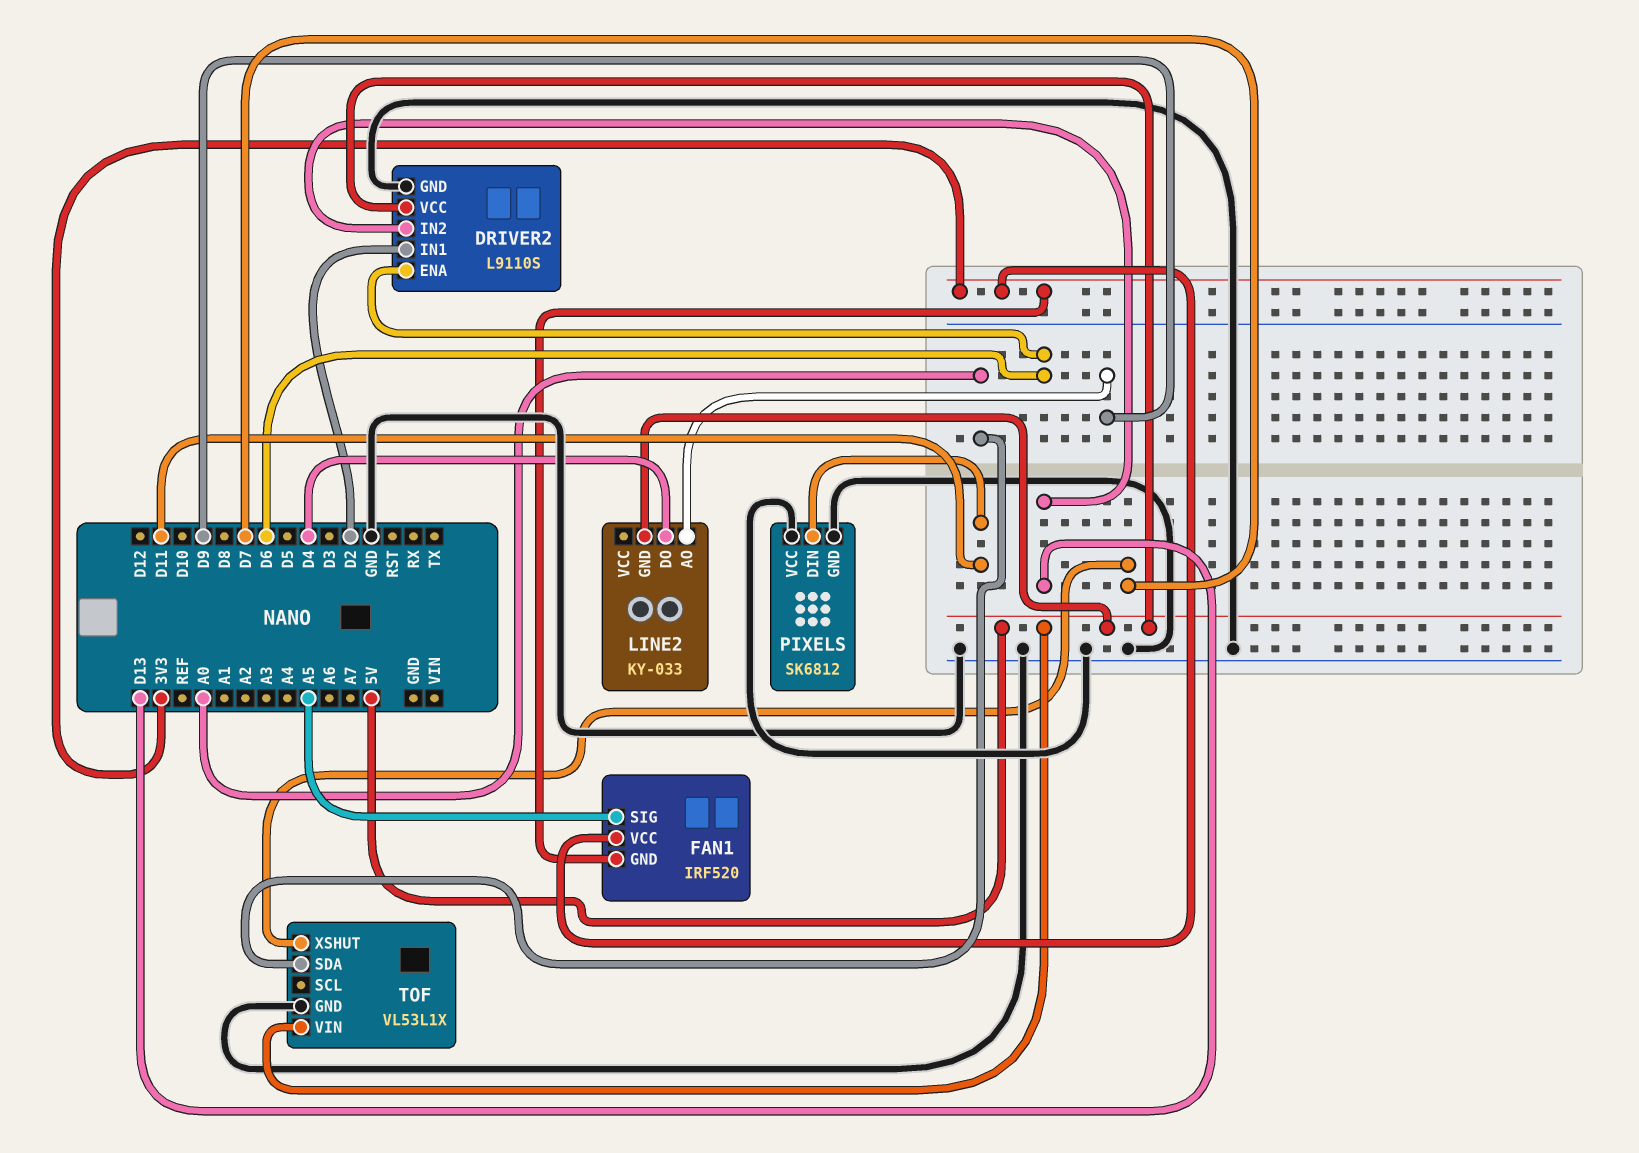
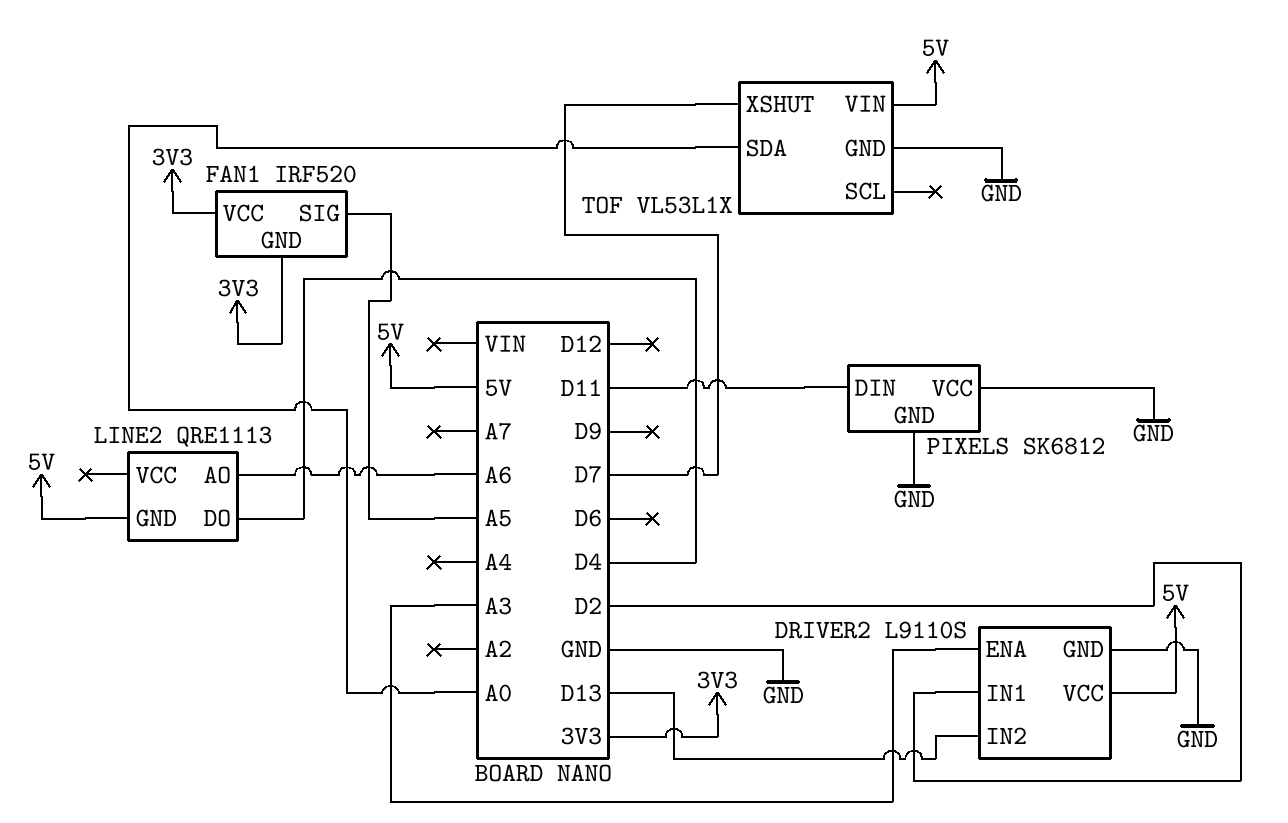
DRIVER2 pin ENA: D6 -> A3
LINE2: KY-033 -> QRE1113
LINE2 pin AO: D9 -> A6

